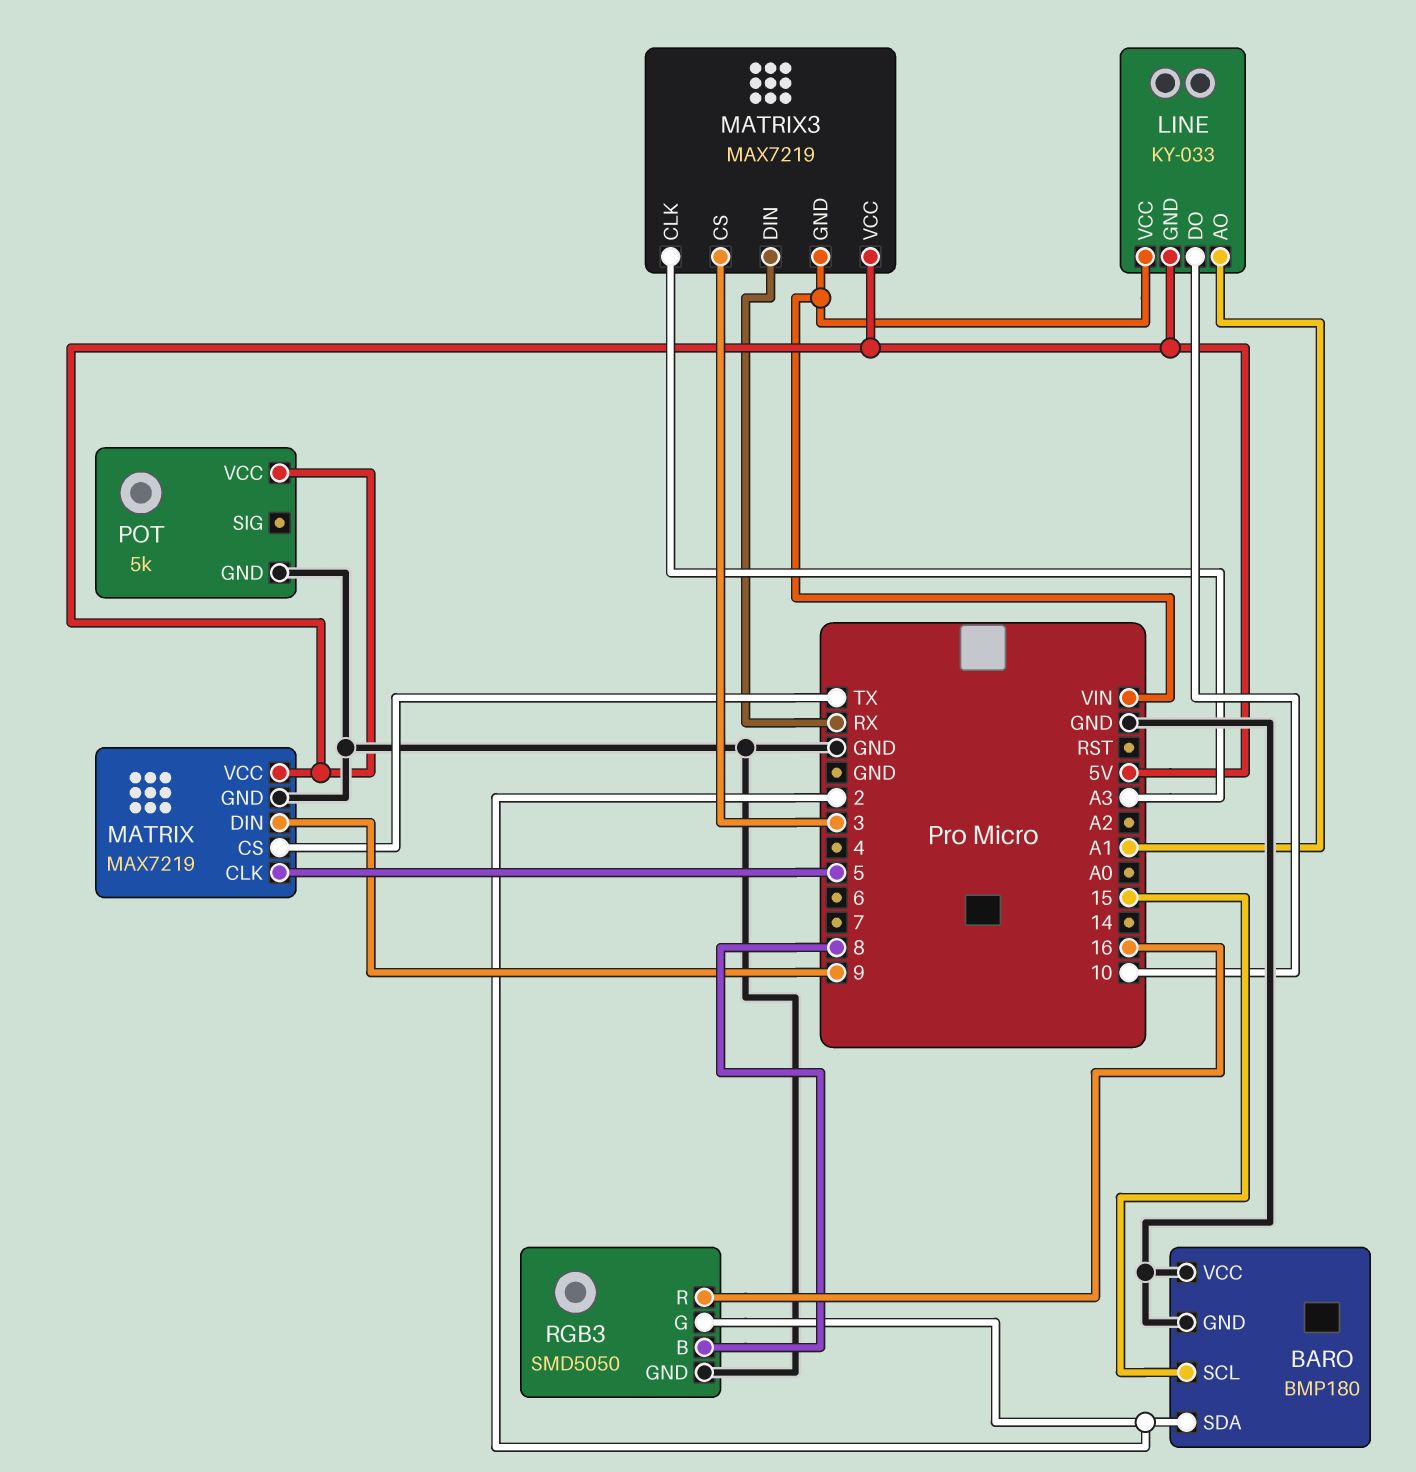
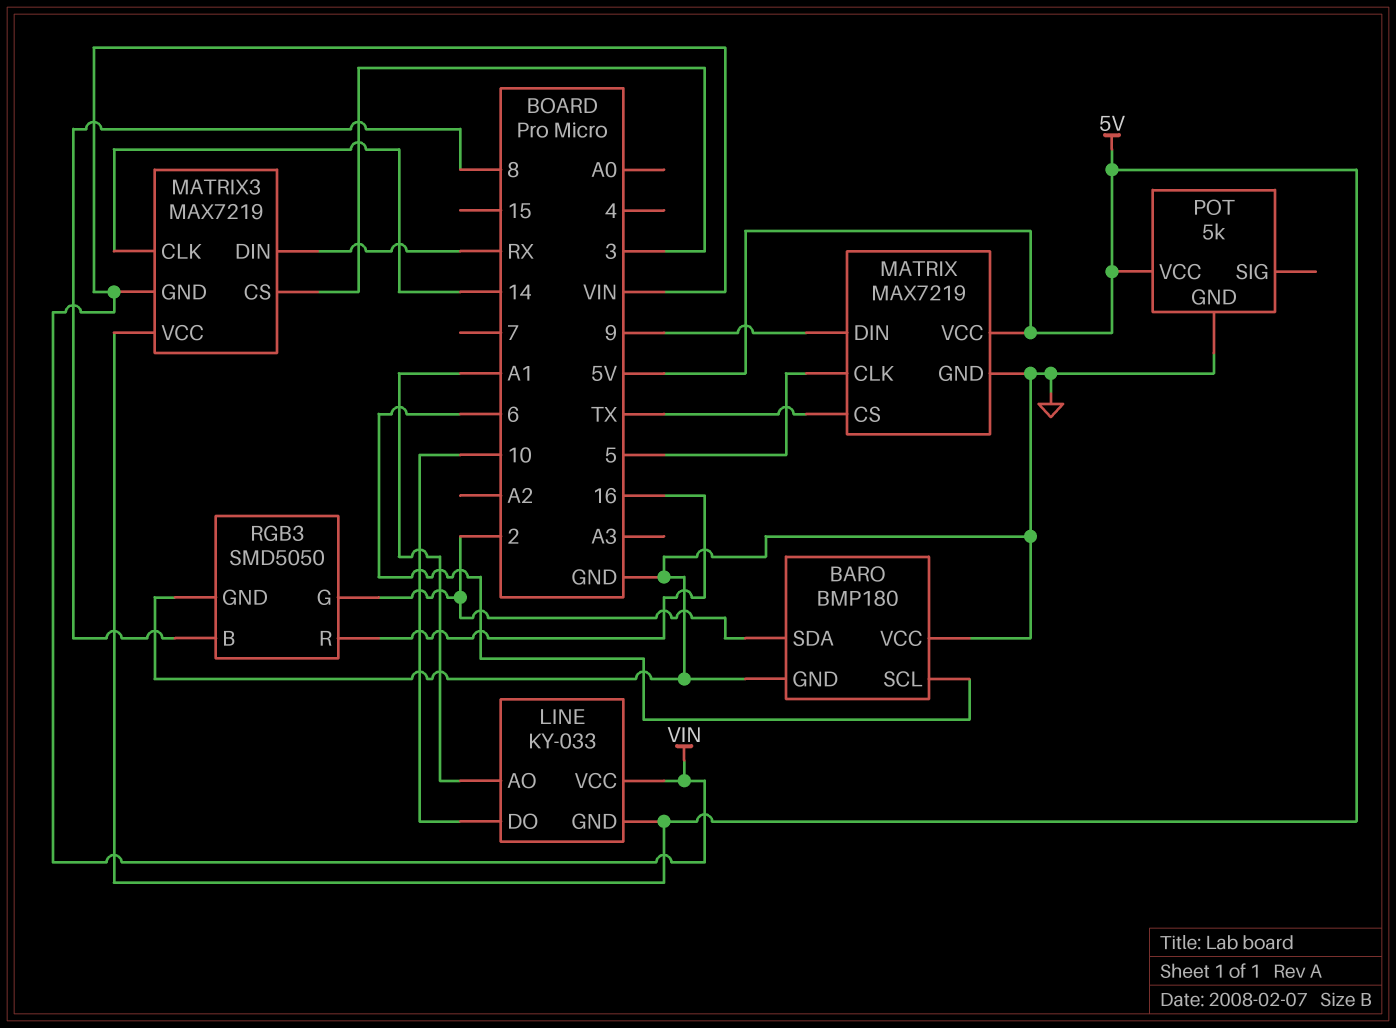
BARO pin SCL: 15 -> 6
MATRIX3 pin CLK: A3 -> 14

